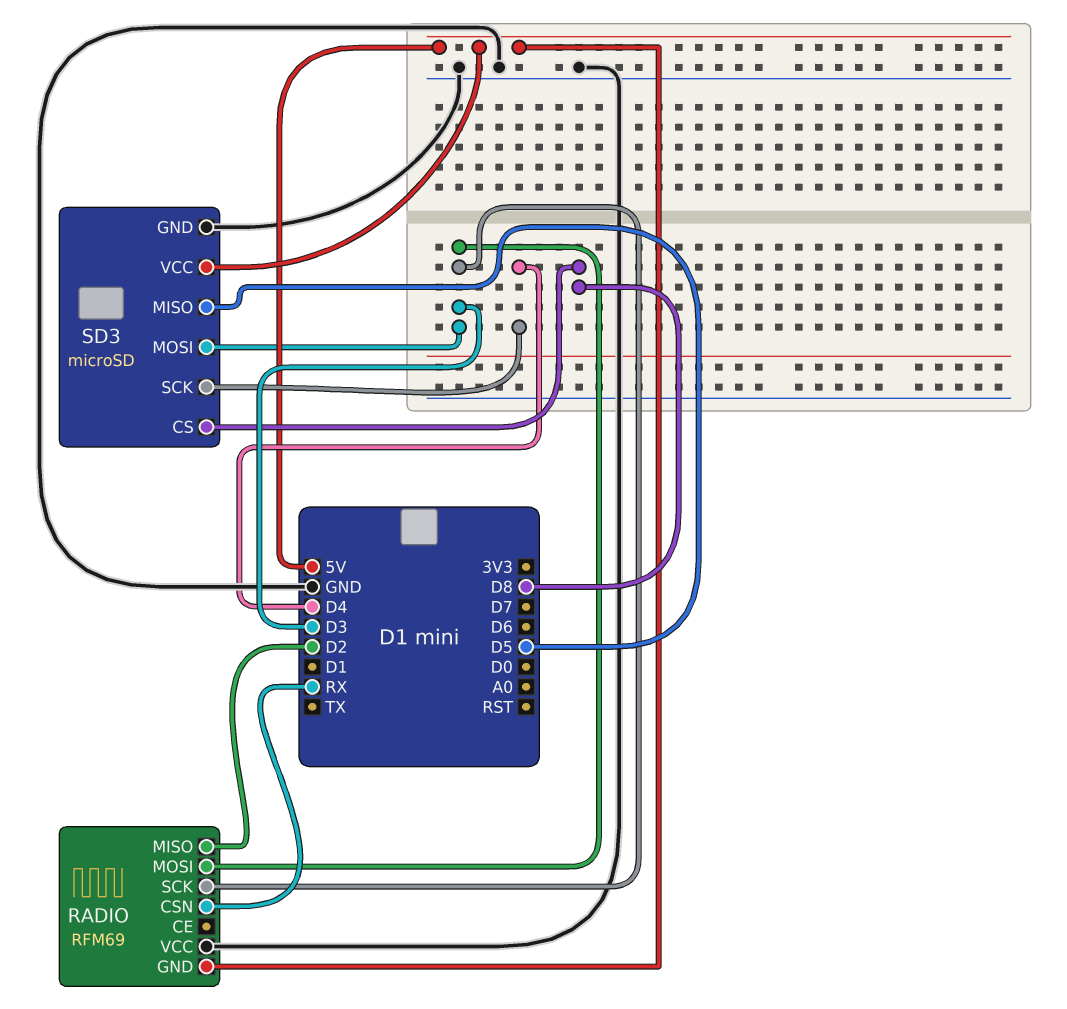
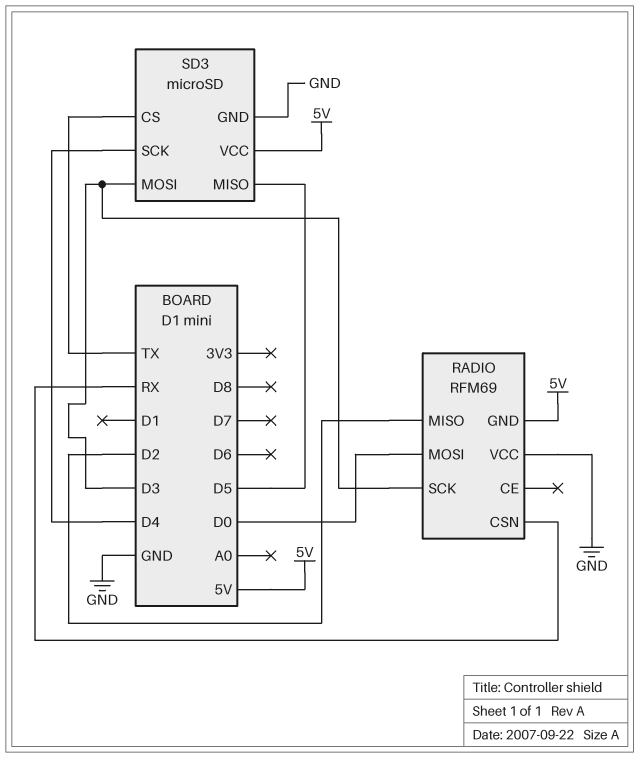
RADIO pin MOSI: D3 -> D0
SD3 pin CS: D8 -> TX

